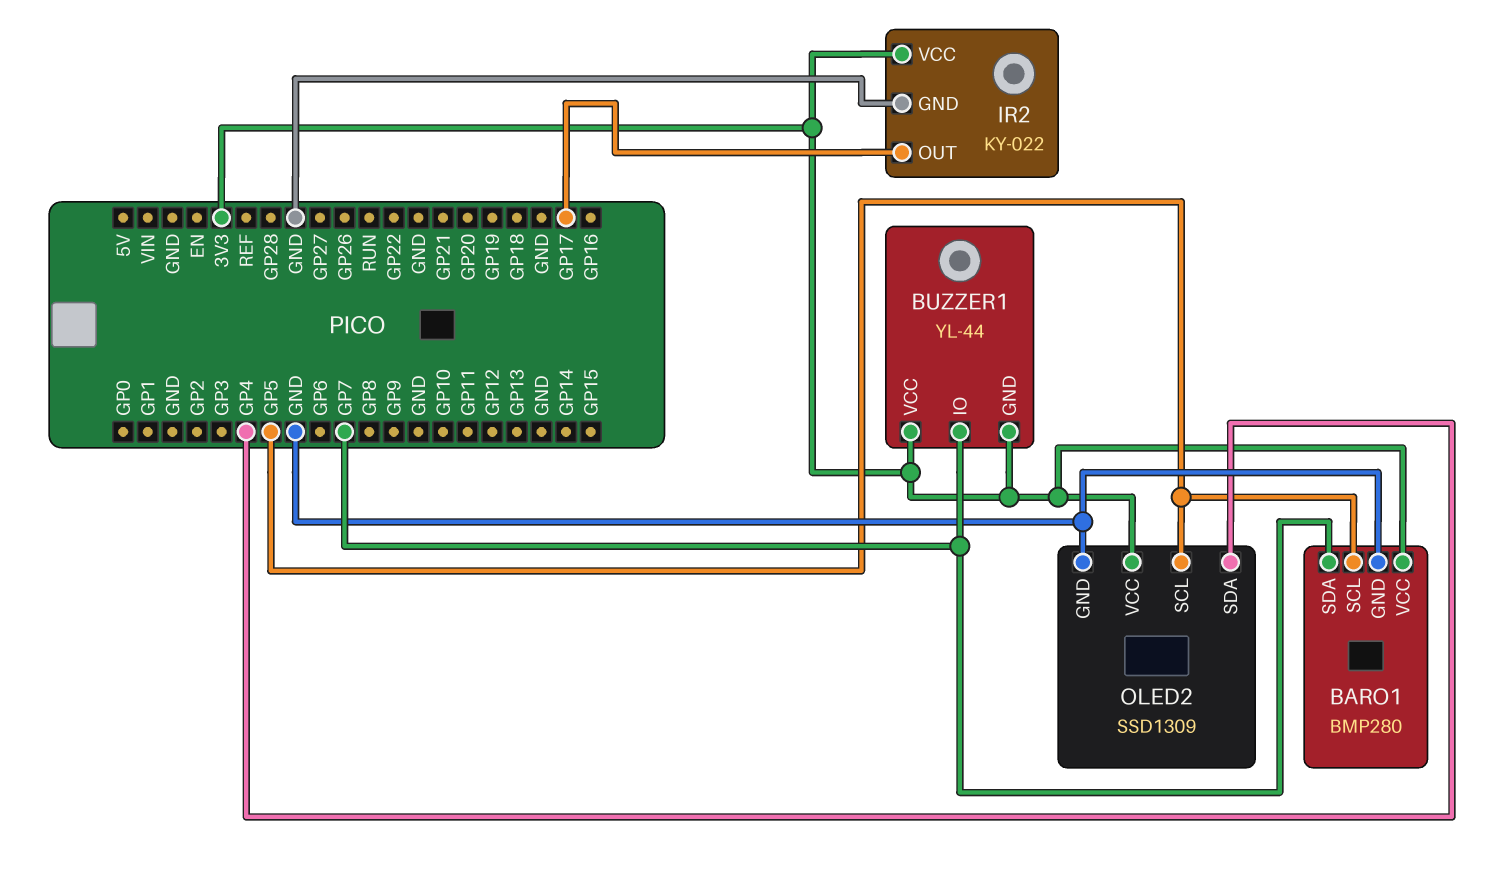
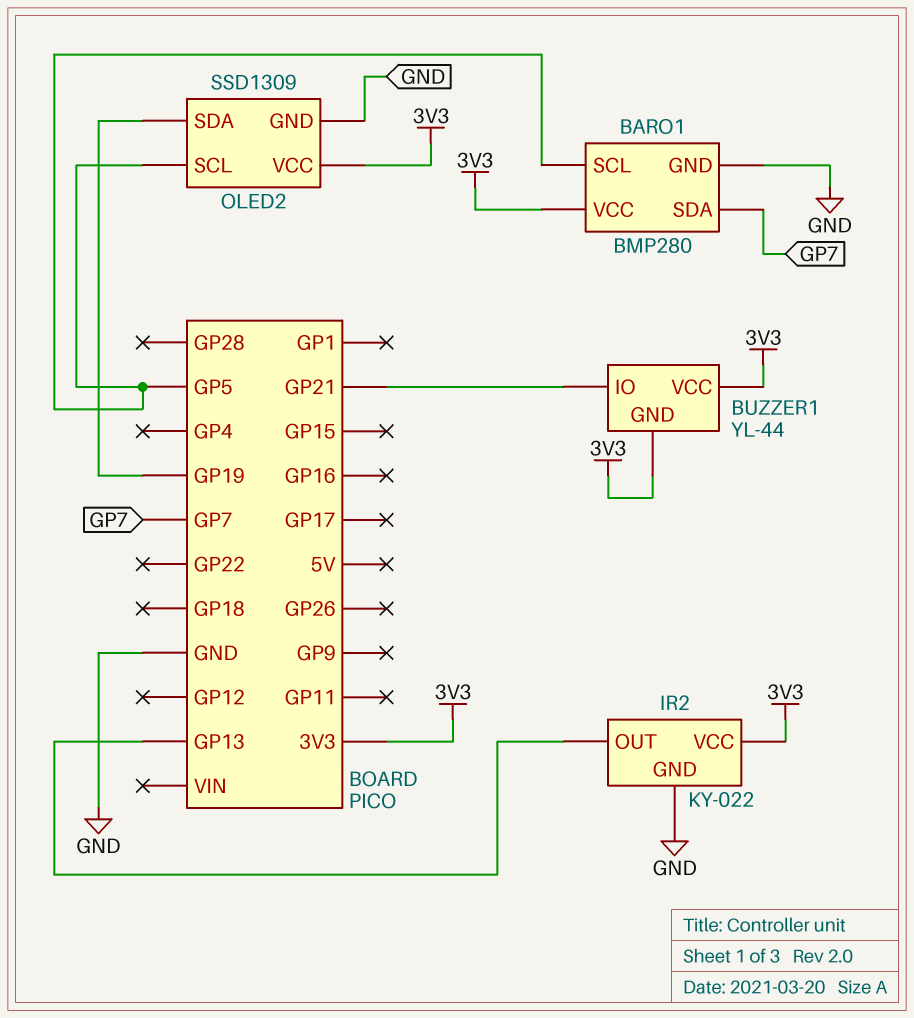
BUZZER1 pin IO: GP7 -> GP21
IR2 pin OUT: GP17 -> GP13
OLED2 pin SDA: GP4 -> GP19

